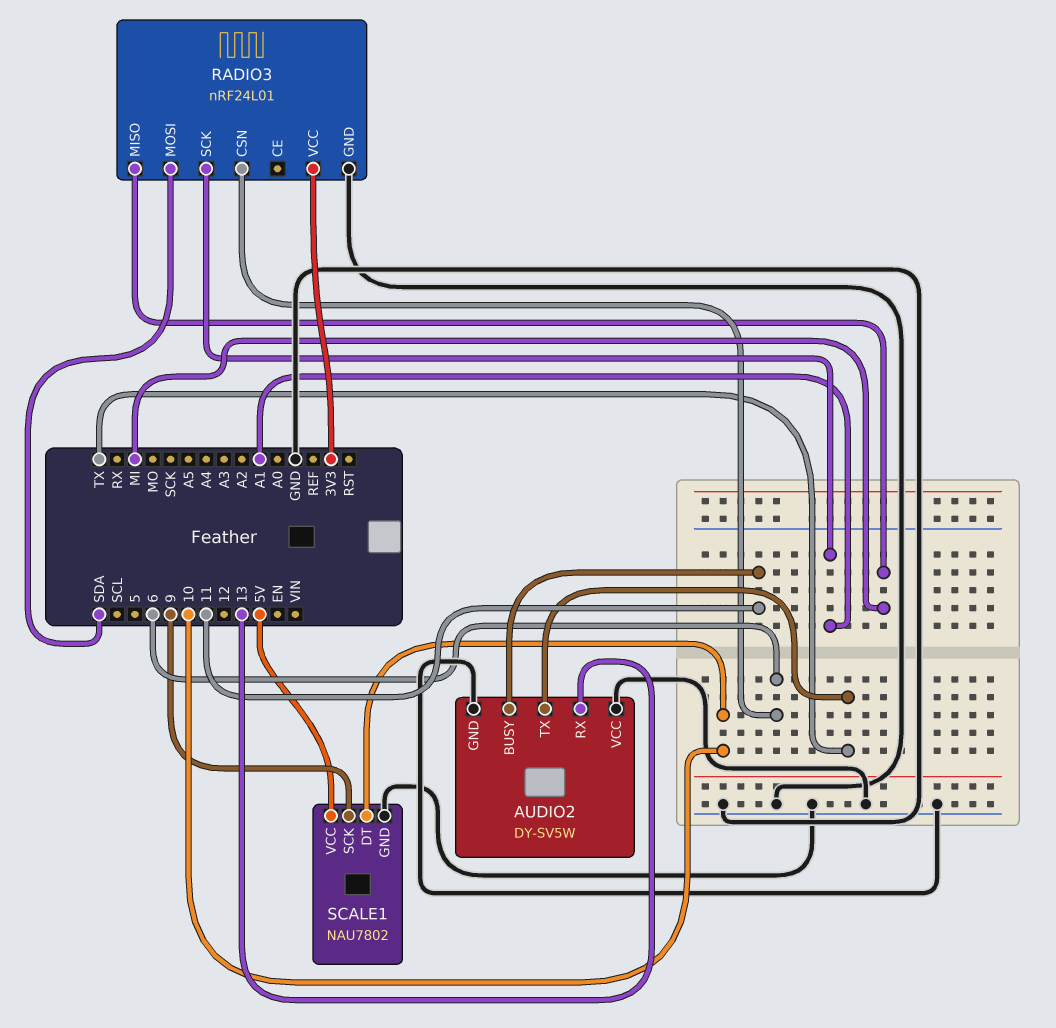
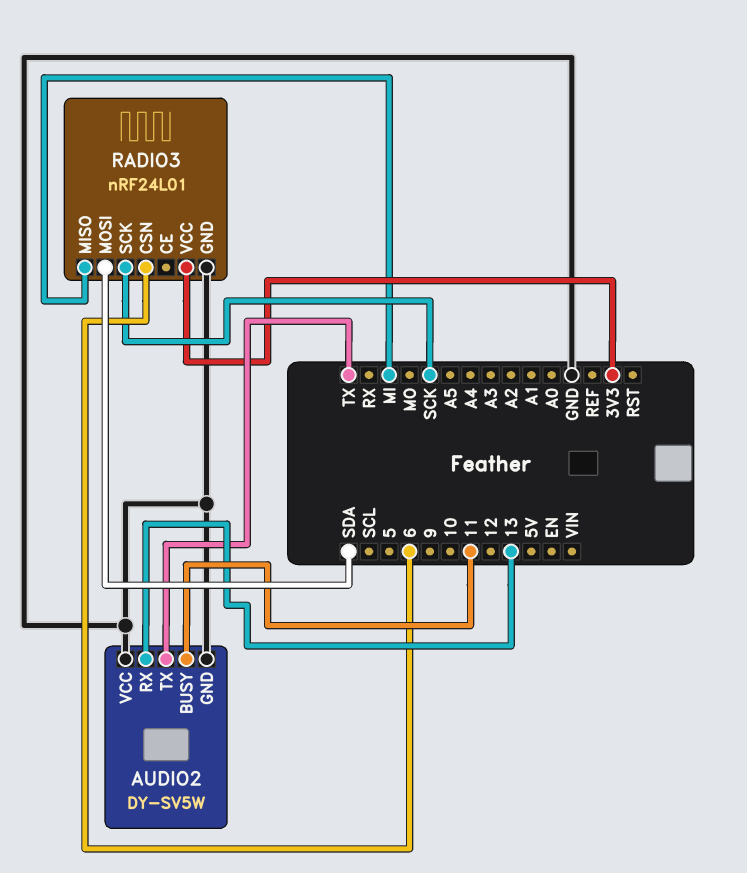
RADIO3 pin SCK: A1 -> SCK
SCALE1: NAU7802 -> none
SCALE1 pin DT: 10 -> none
SCALE1 pin GND: GND -> none
SCALE1 pin SCK: 9 -> none
SCALE1 pin VCC: 5V -> none

